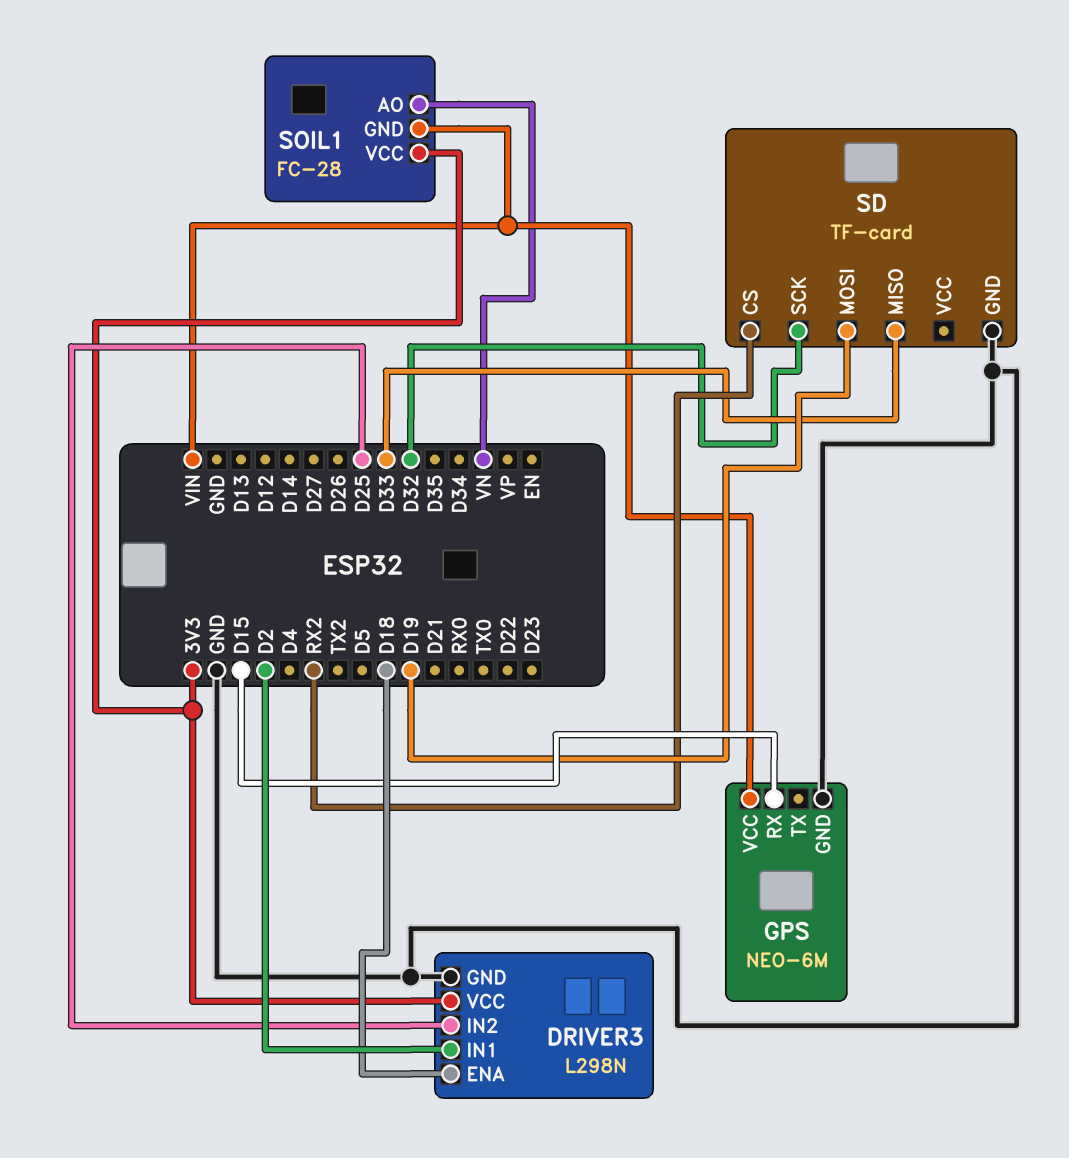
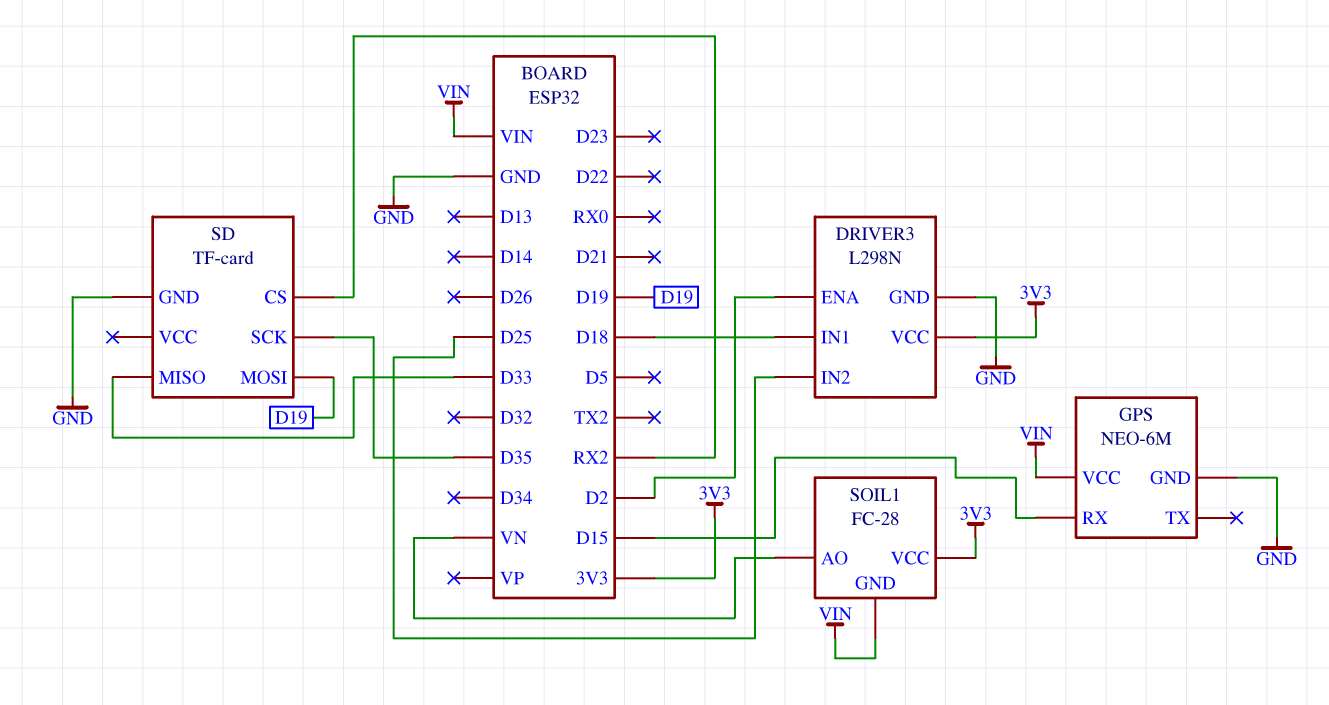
DRIVER3 pin ENA: D18 -> D2
DRIVER3 pin IN1: D2 -> D18
SD pin SCK: D32 -> D35

